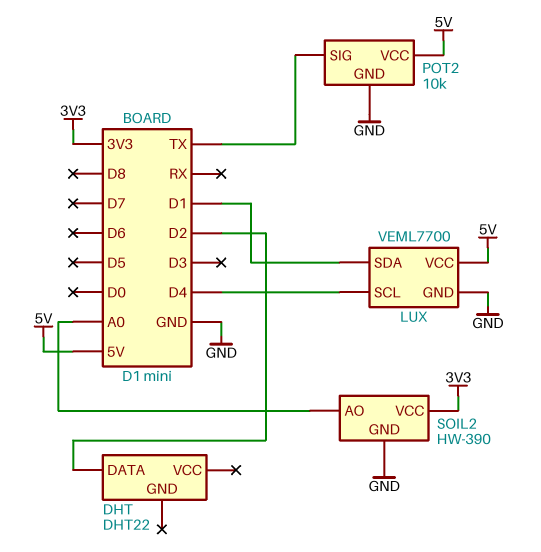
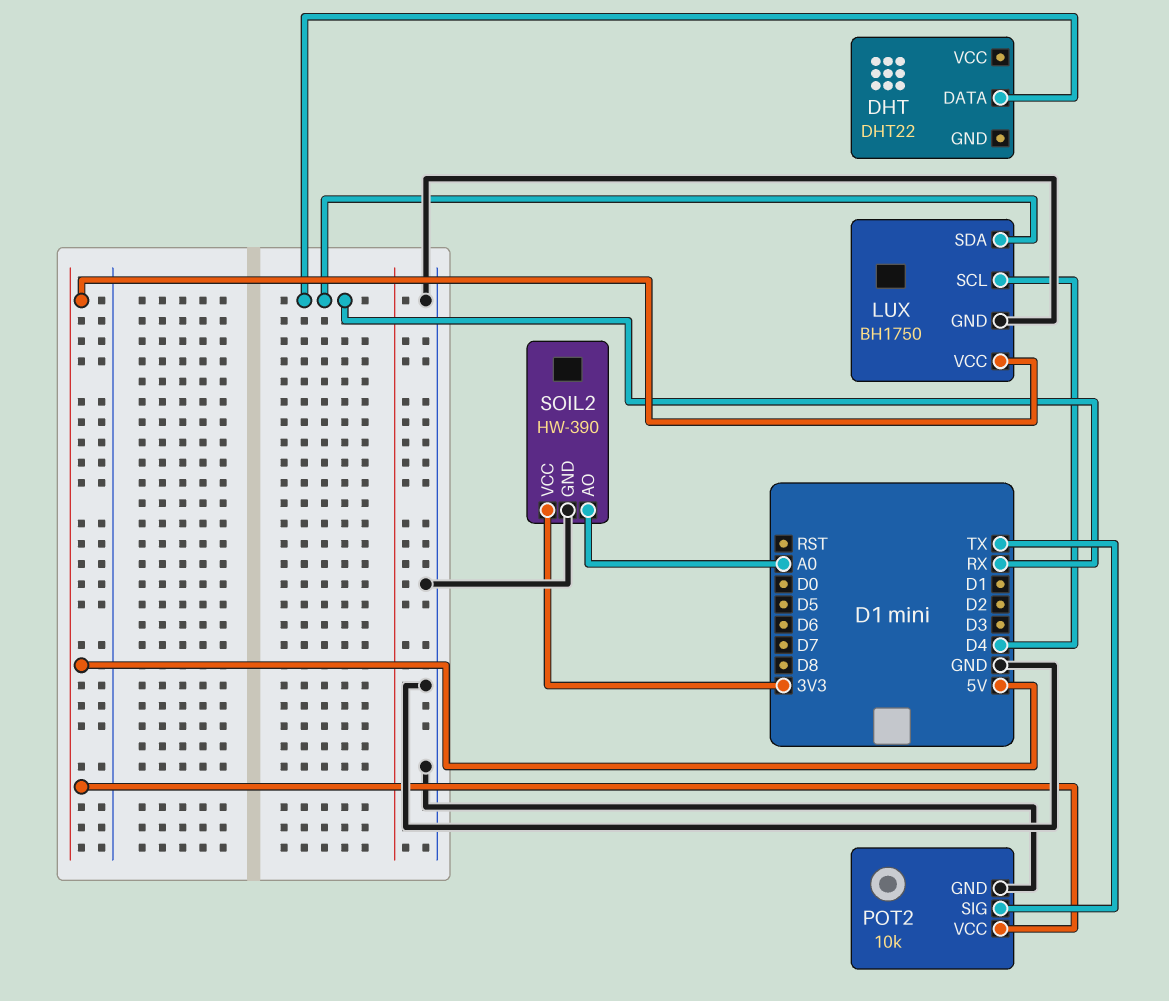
DHT pin DATA: D2 -> RX
LUX: VEML7700 -> BH1750
LUX pin SDA: D1 -> RX

